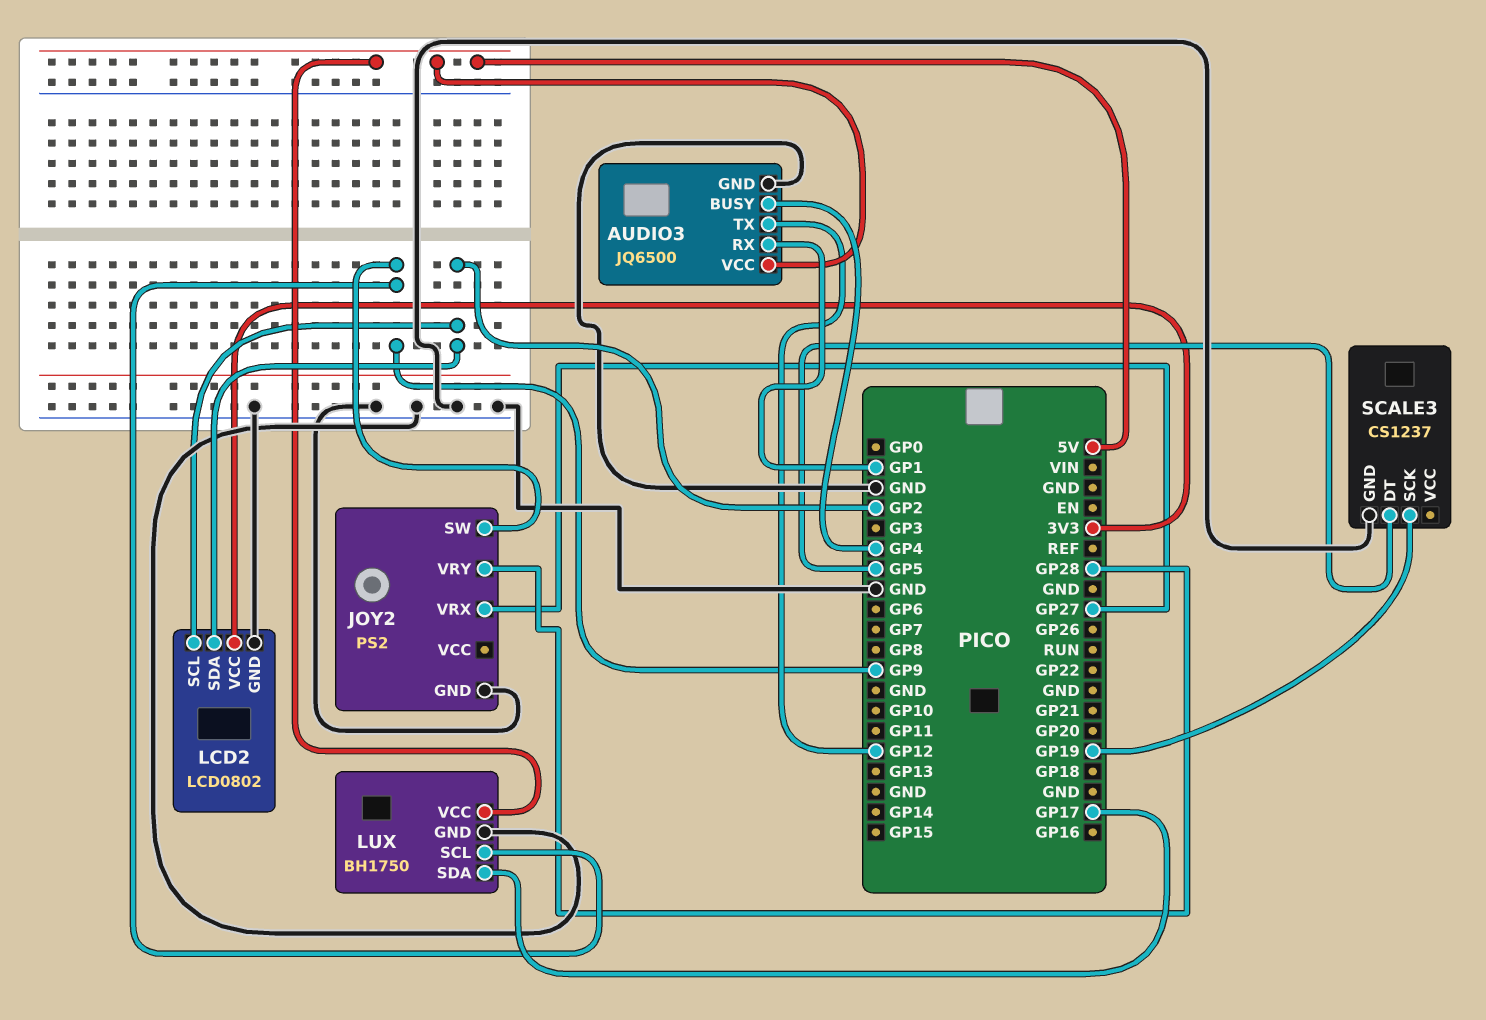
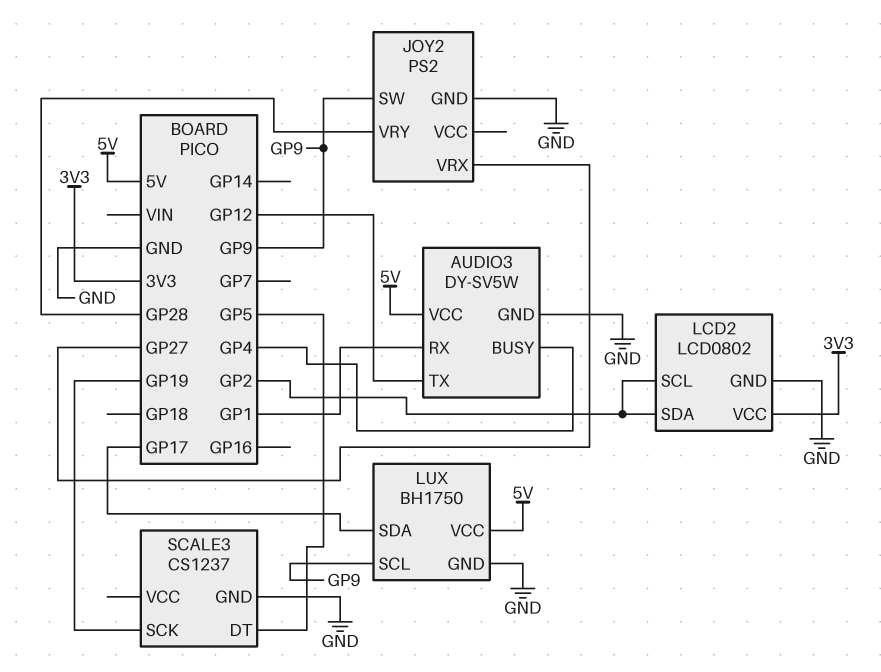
AUDIO3: JQ6500 -> DY-SV5W

